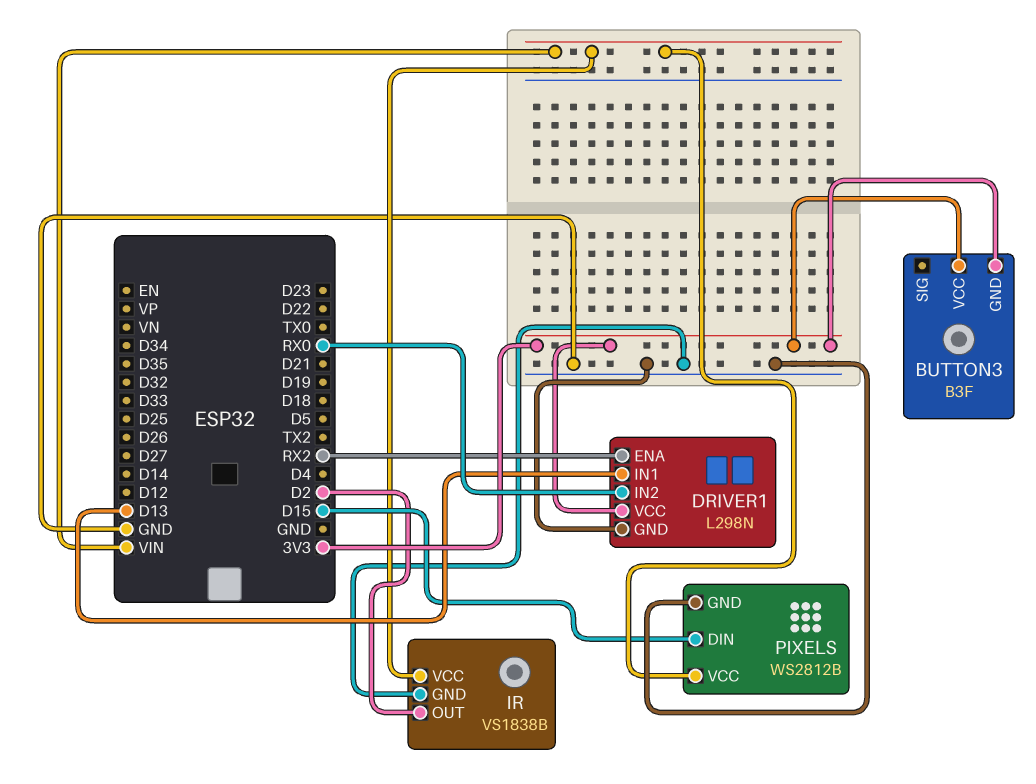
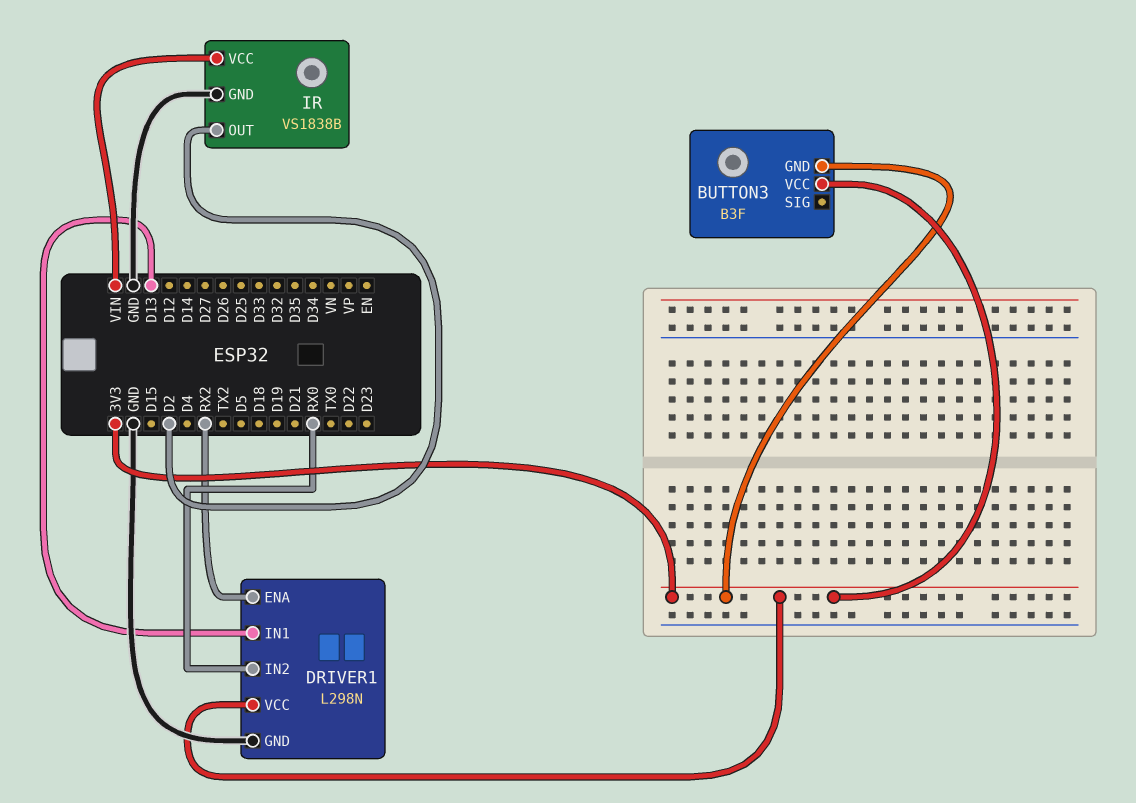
PIXELS: WS2812B -> none
PIXELS pin DIN: D15 -> none
PIXELS pin GND: GND -> none
PIXELS pin VCC: VIN -> none

